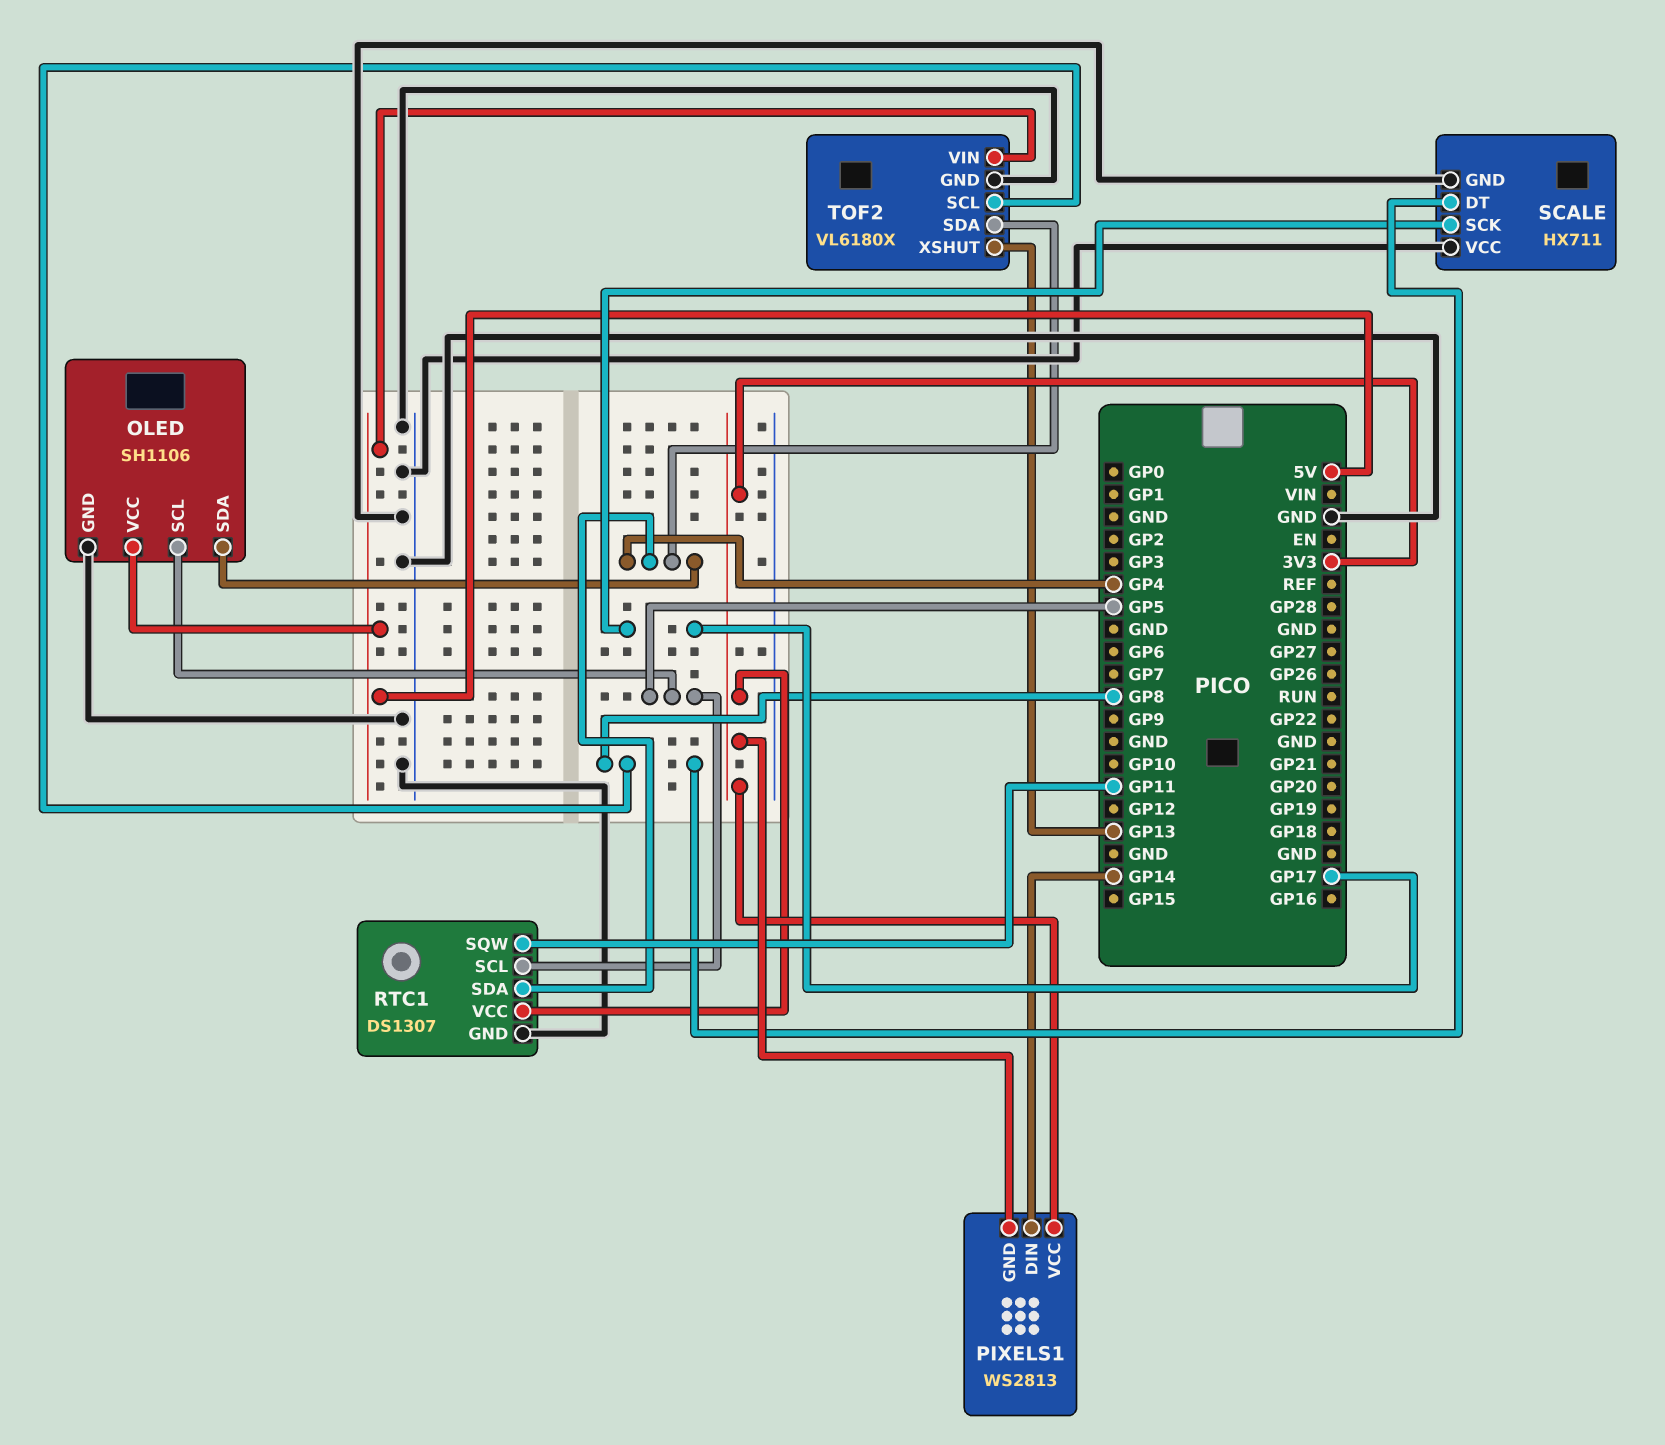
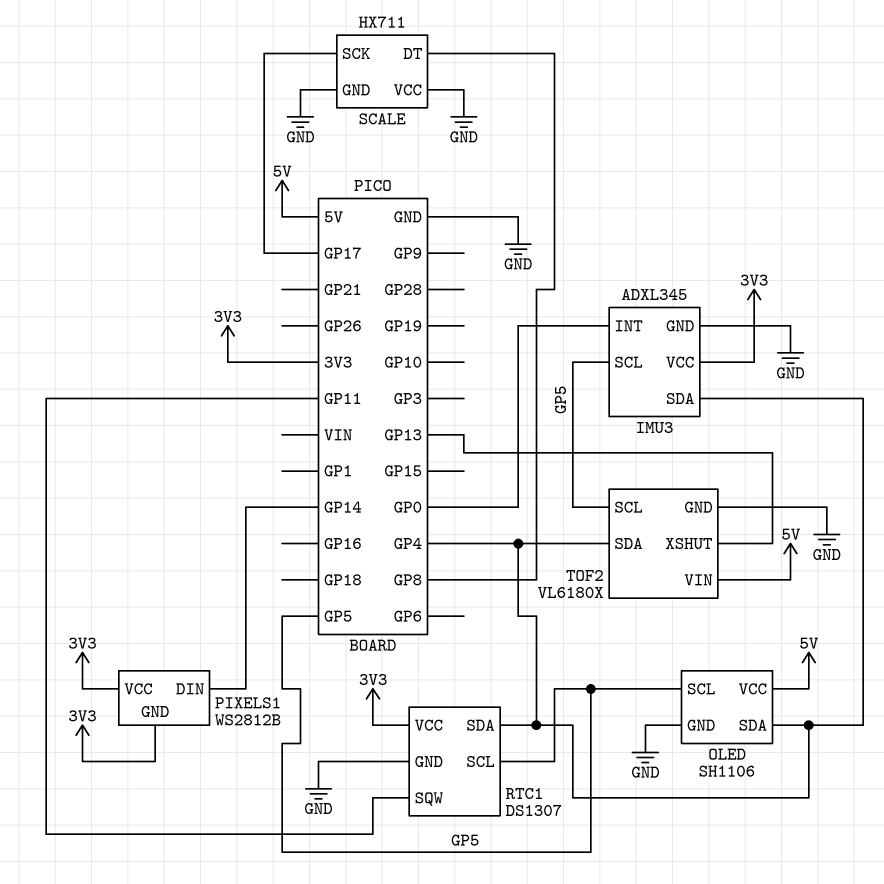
IMU3: none -> ADXL345
IMU3 pin GND: none -> GND
IMU3 pin INT: none -> GP0
IMU3 pin SCL: none -> GP5
IMU3 pin SDA: none -> GP4
IMU3 pin VCC: none -> 3V3
PIXELS1: WS2813 -> WS2812B
TOF2 pin SCL: GP8 -> GP5

